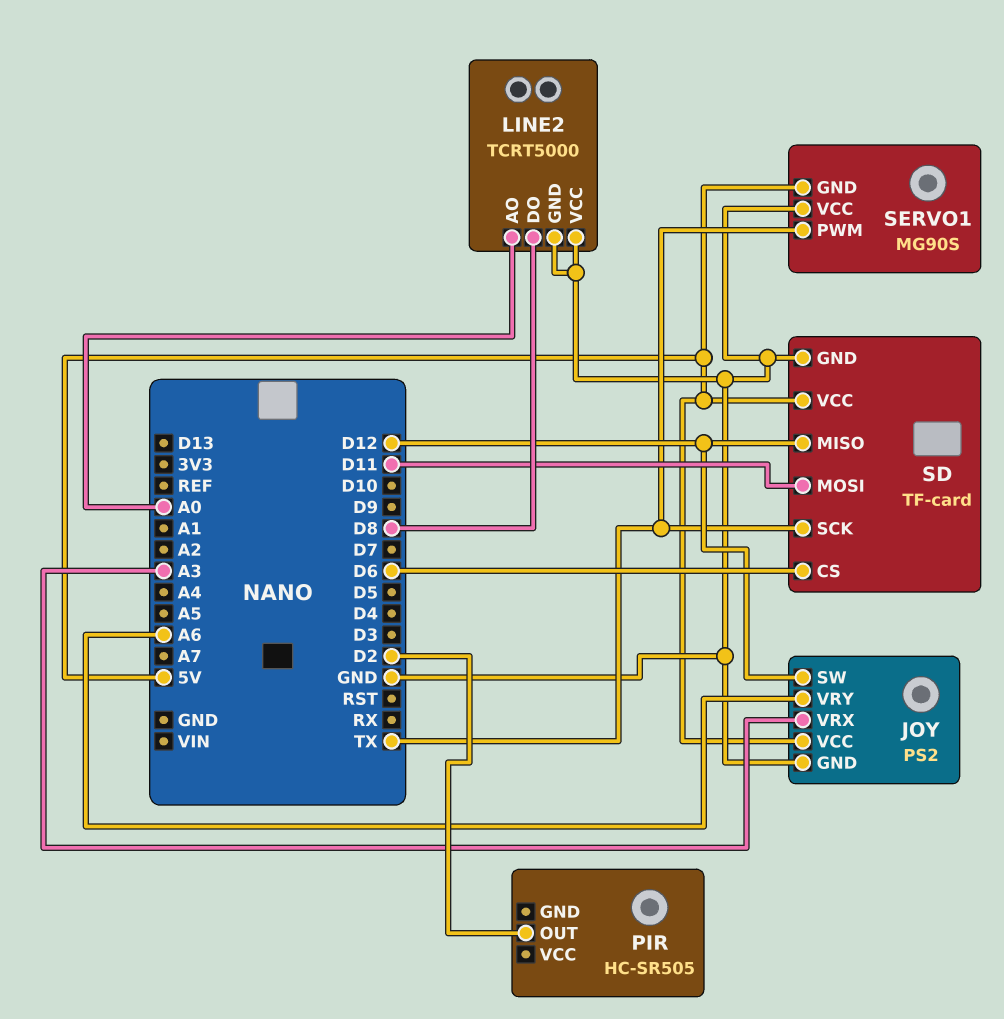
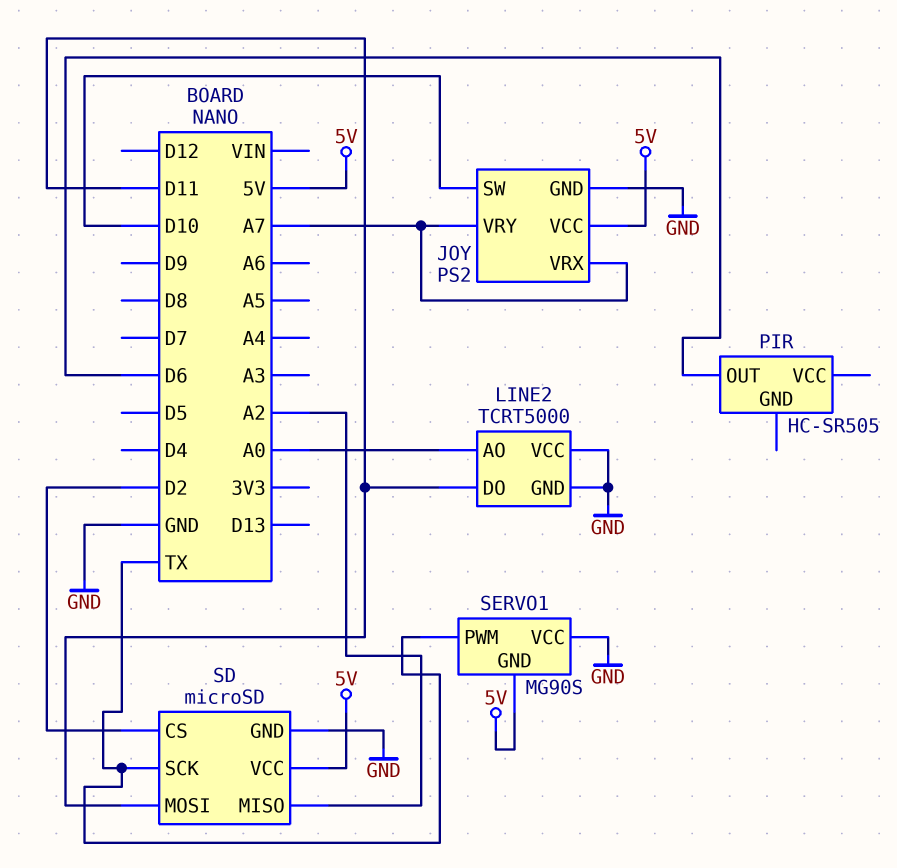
JOY pin SW: D12 -> D10
JOY pin VRX: A3 -> A7
JOY pin VRY: A6 -> A7
LINE2 pin DO: D8 -> D11
PIR pin OUT: D2 -> D6
SD: TF-card -> microSD
SD pin CS: D6 -> D2
SD pin MISO: D12 -> A2

